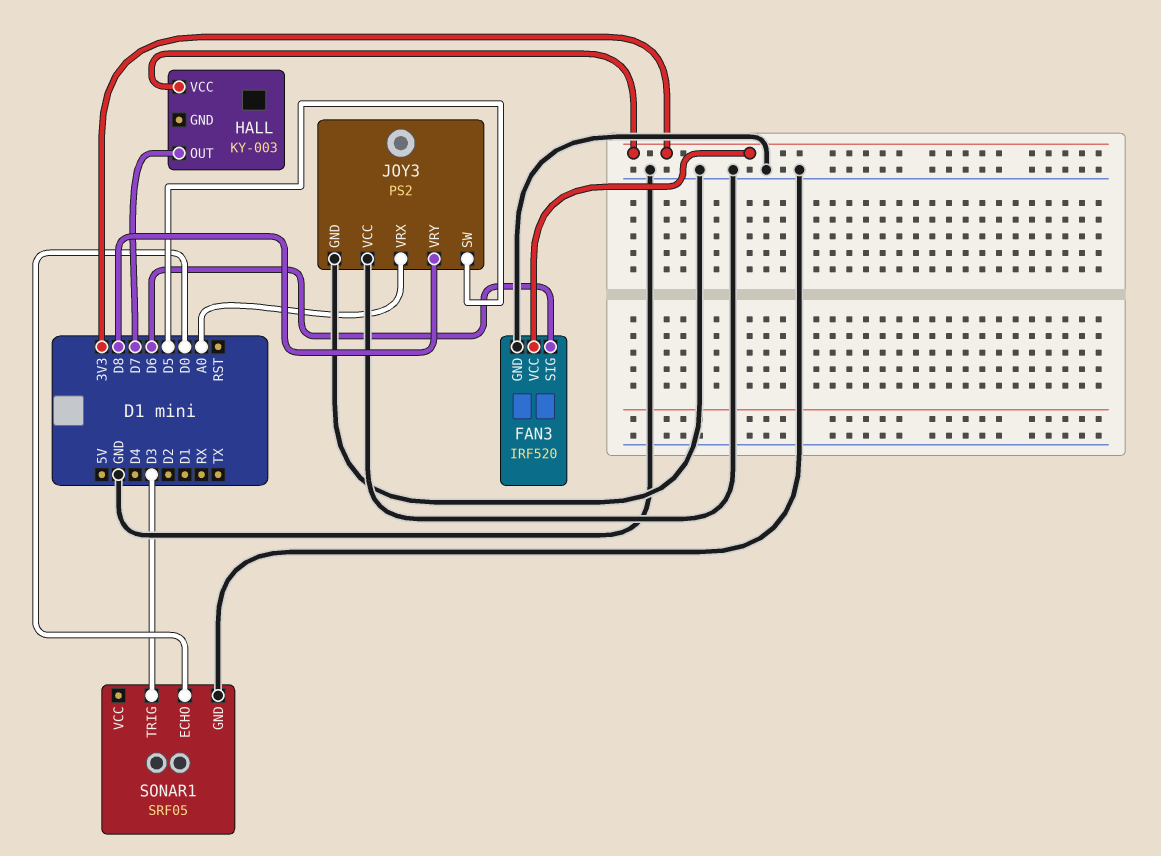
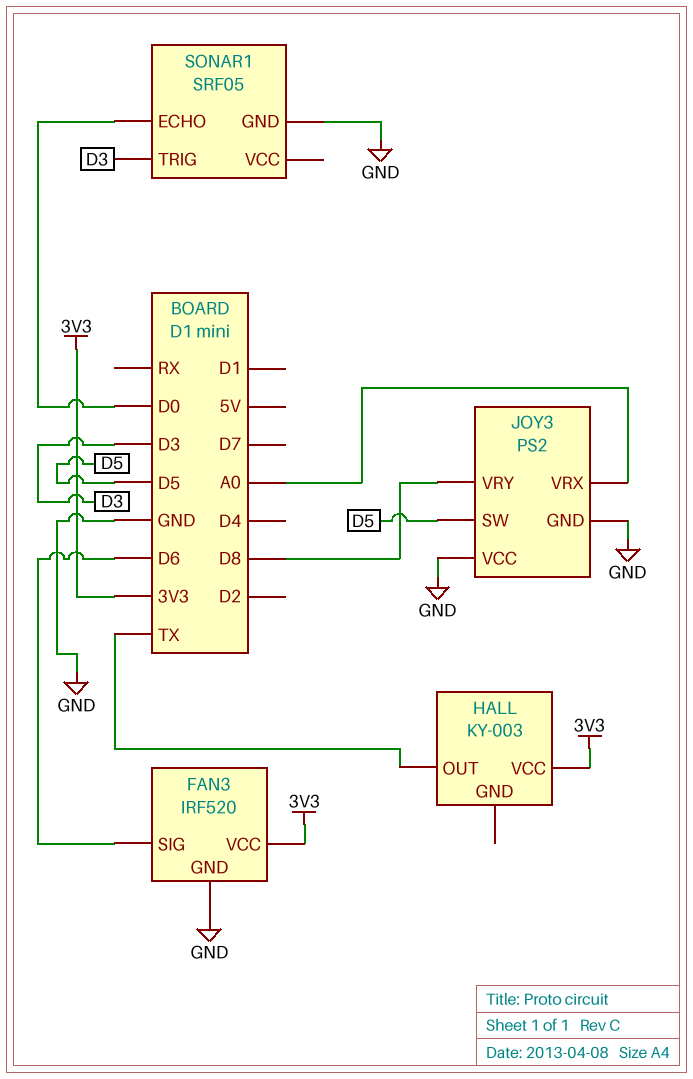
HALL pin OUT: D7 -> TX

